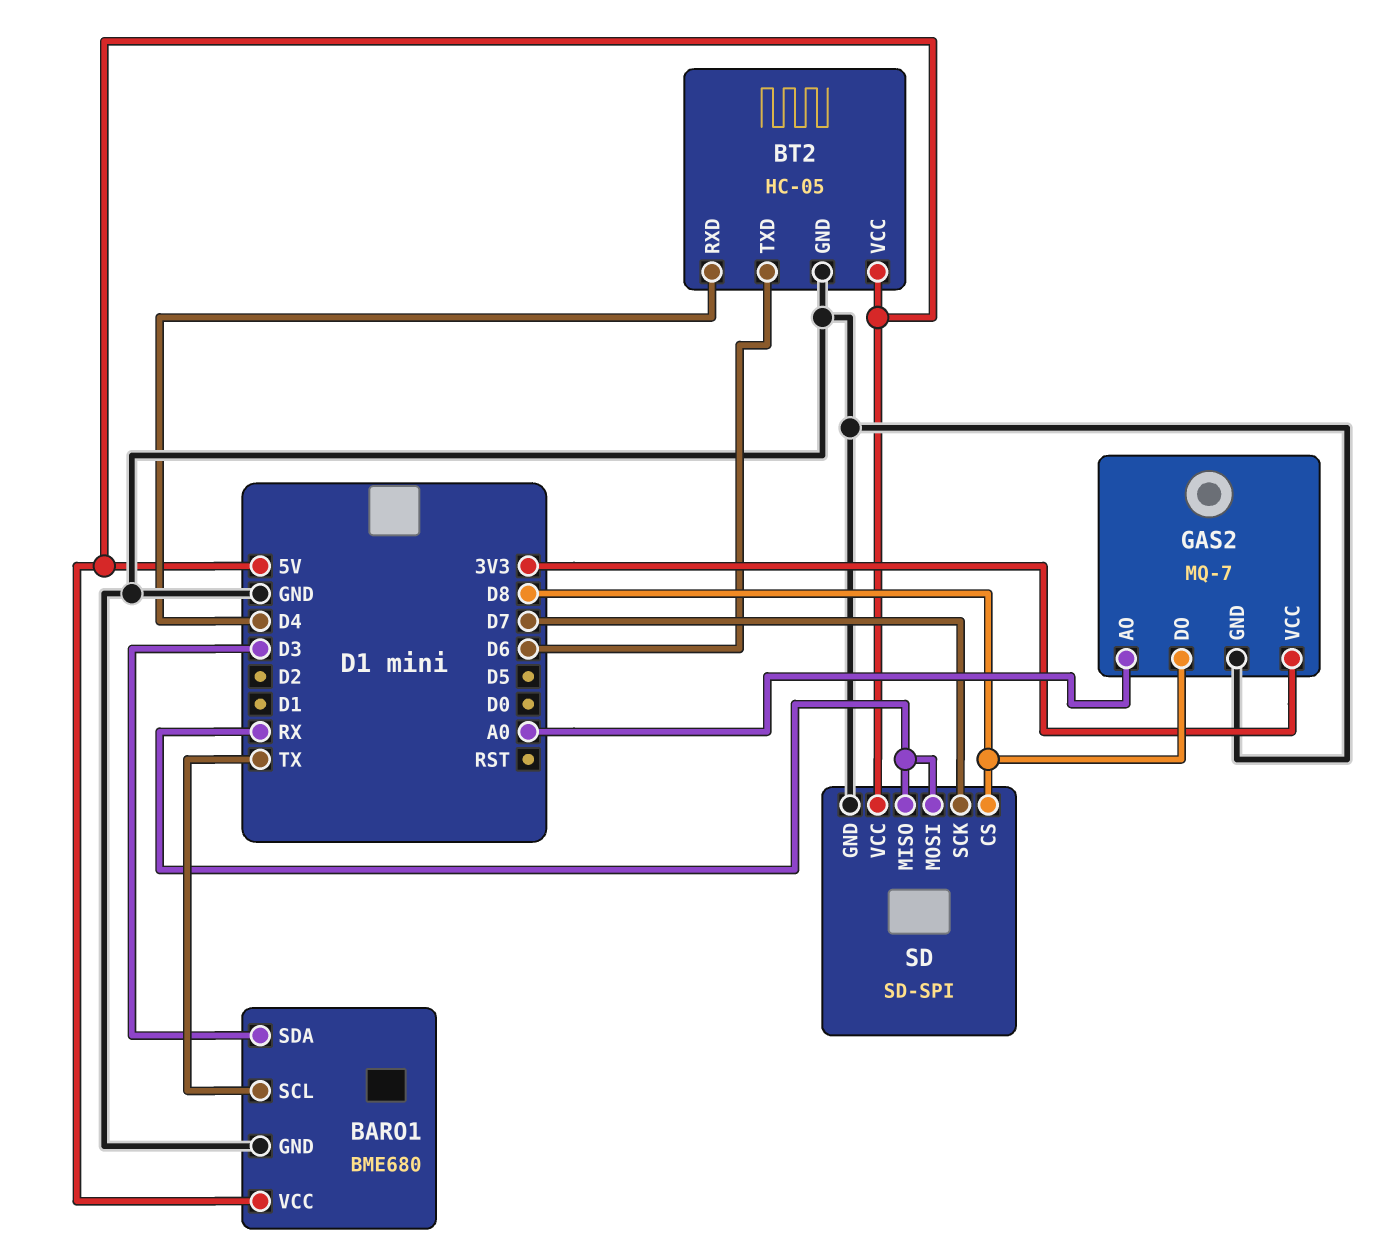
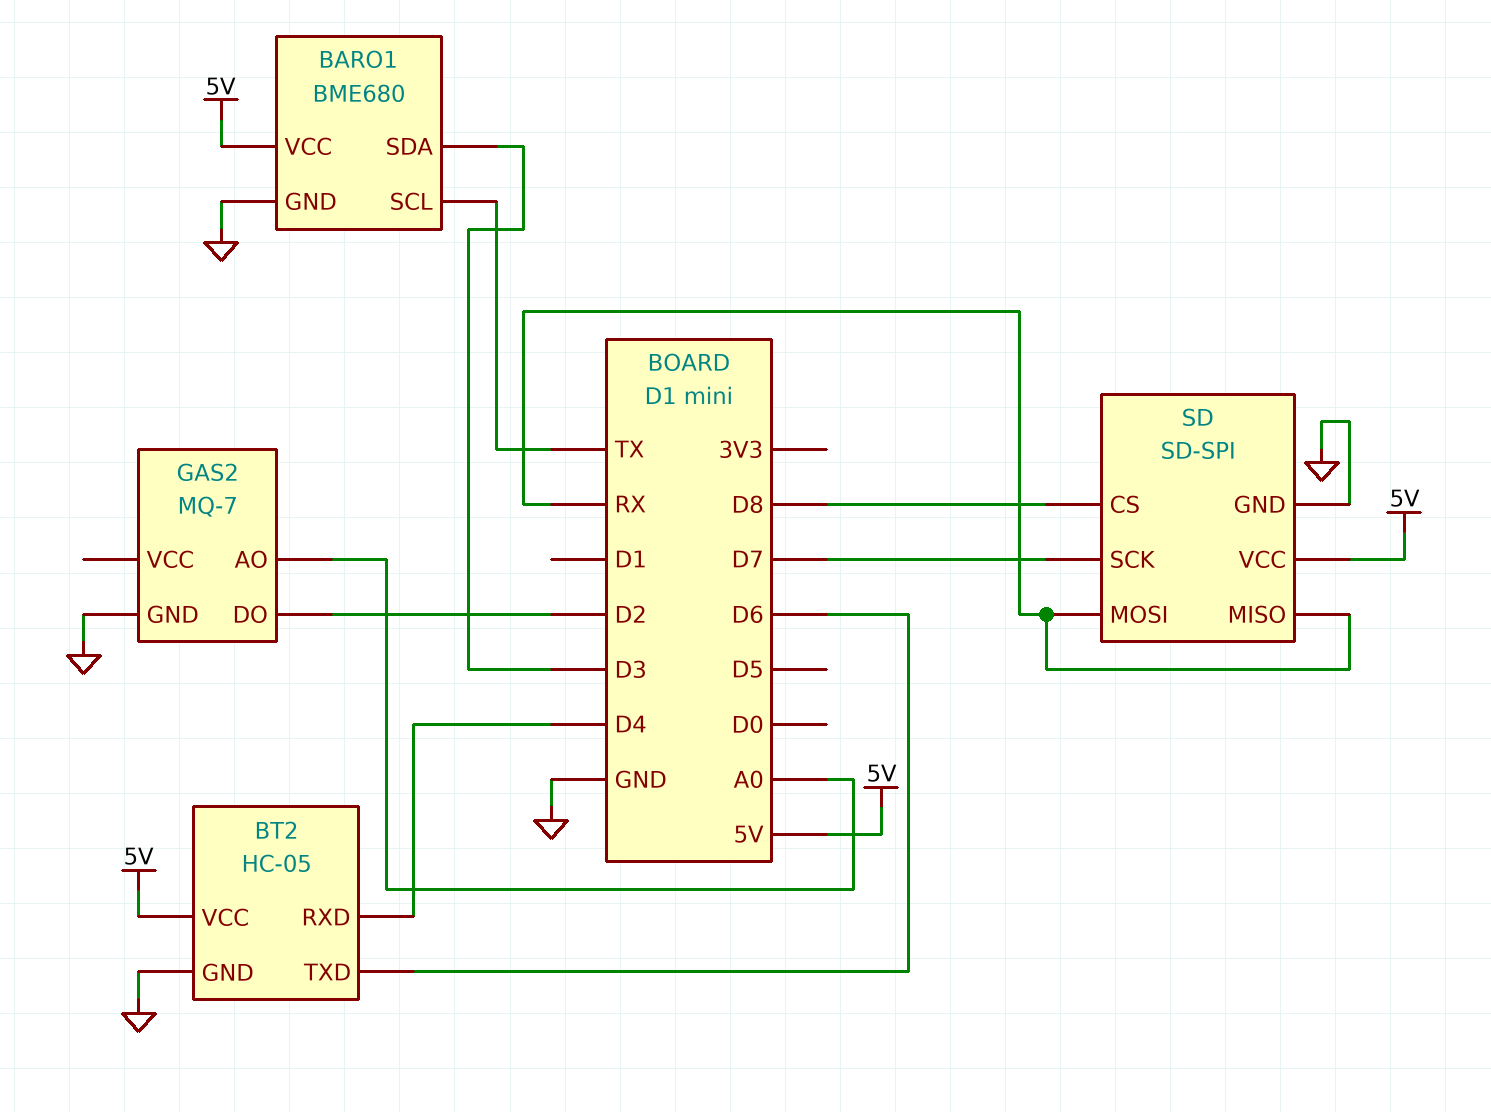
GAS2 pin DO: D8 -> D2
GAS2 pin VCC: 3V3 -> none

